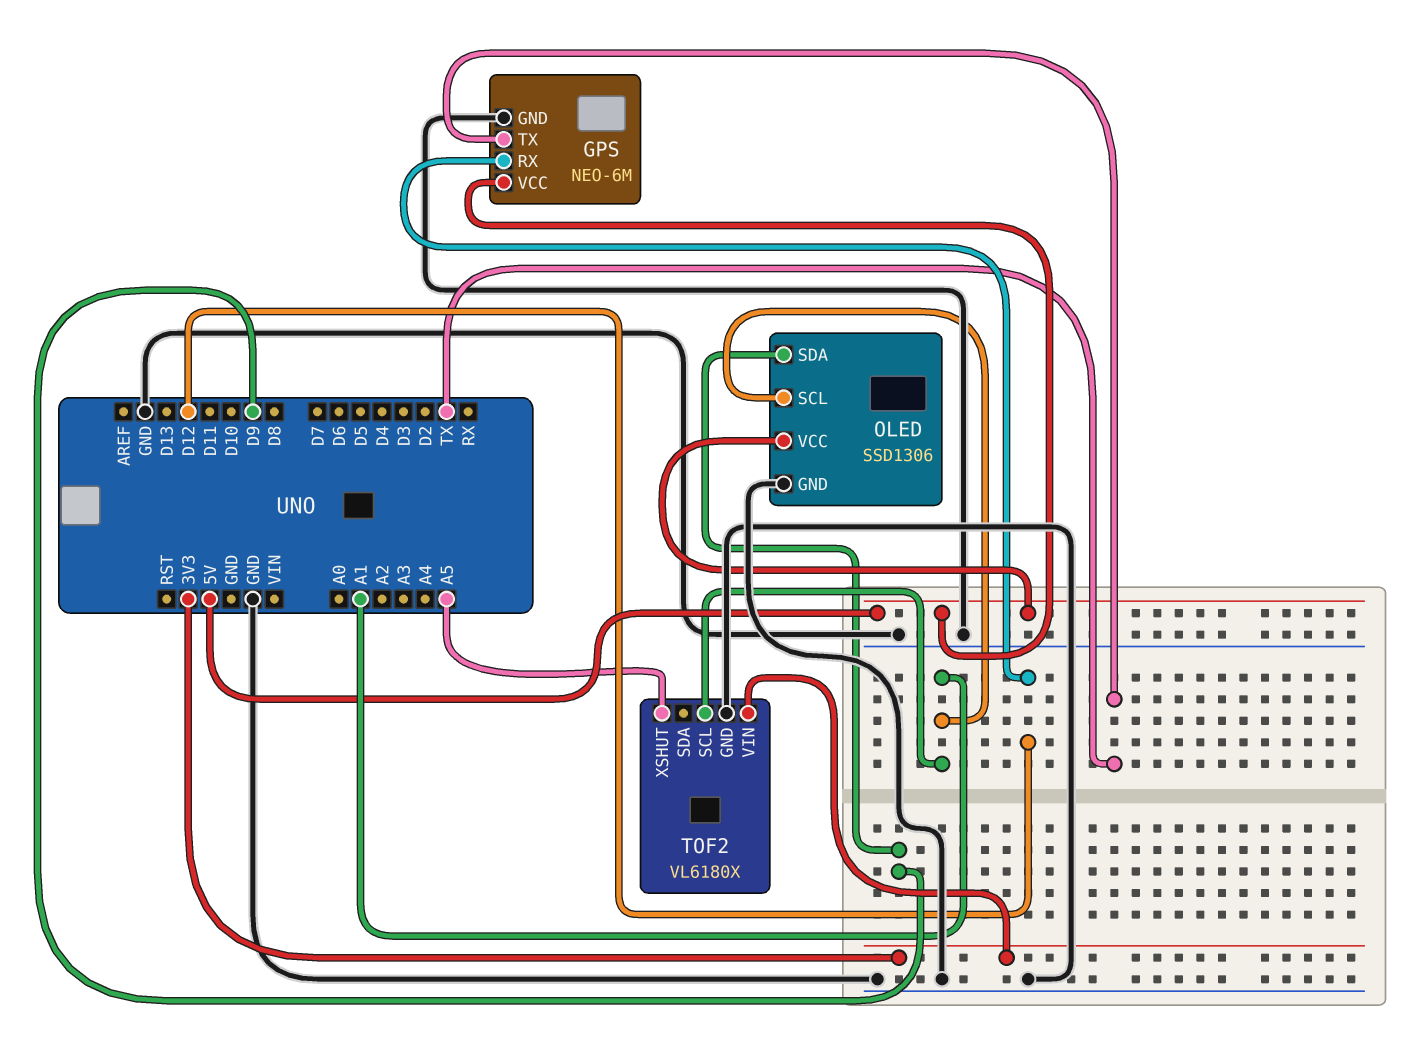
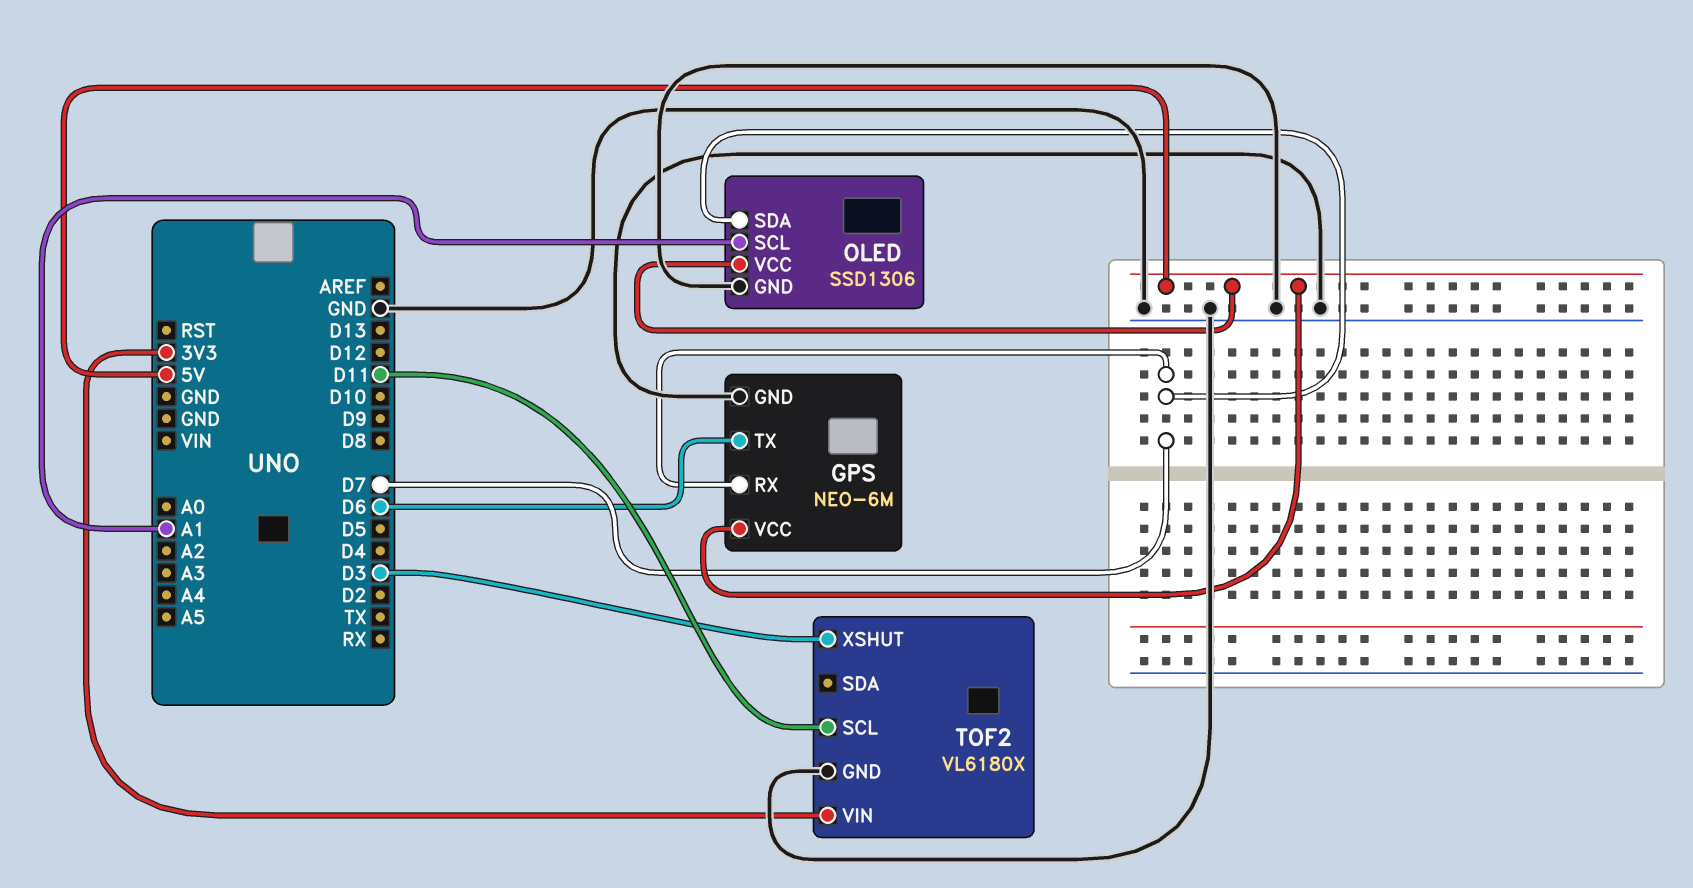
GPS pin RX: D12 -> D7
GPS pin TX: TX -> D6
OLED pin SDA: D9 -> D7
TOF2 pin SCL: A1 -> D11
TOF2 pin XSHUT: A5 -> D3

